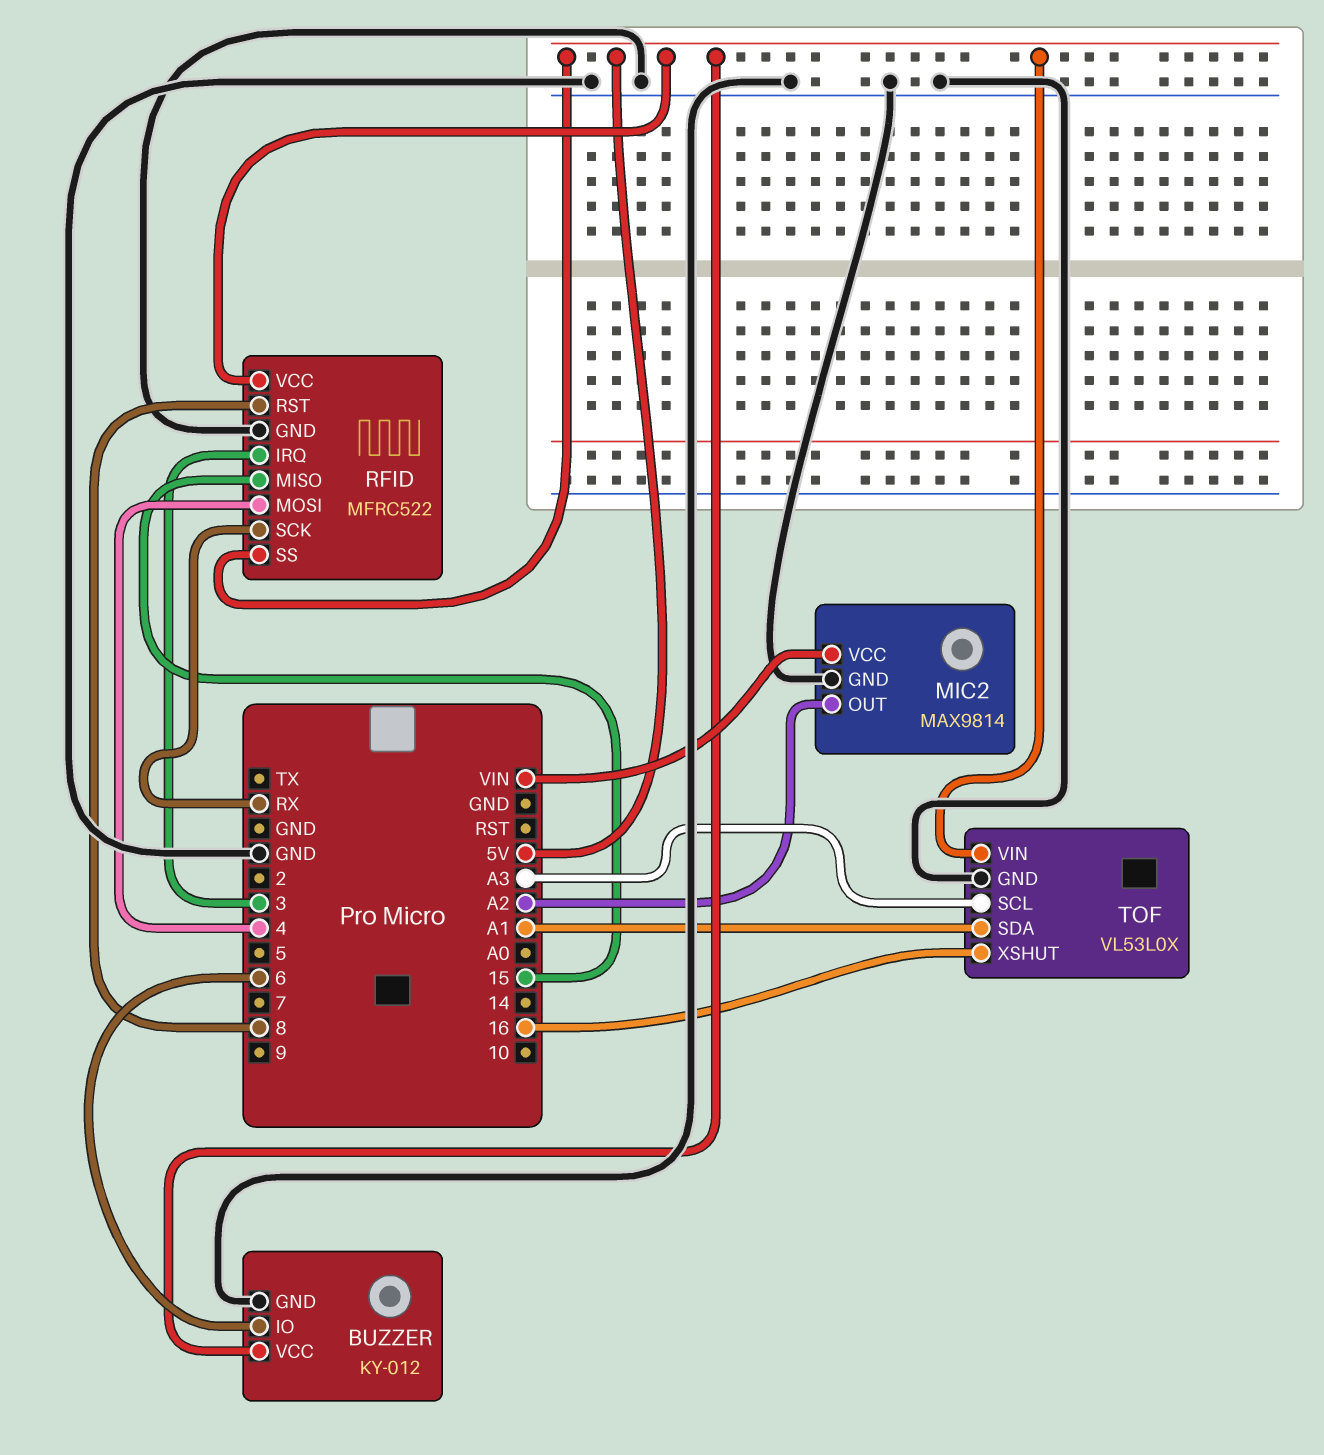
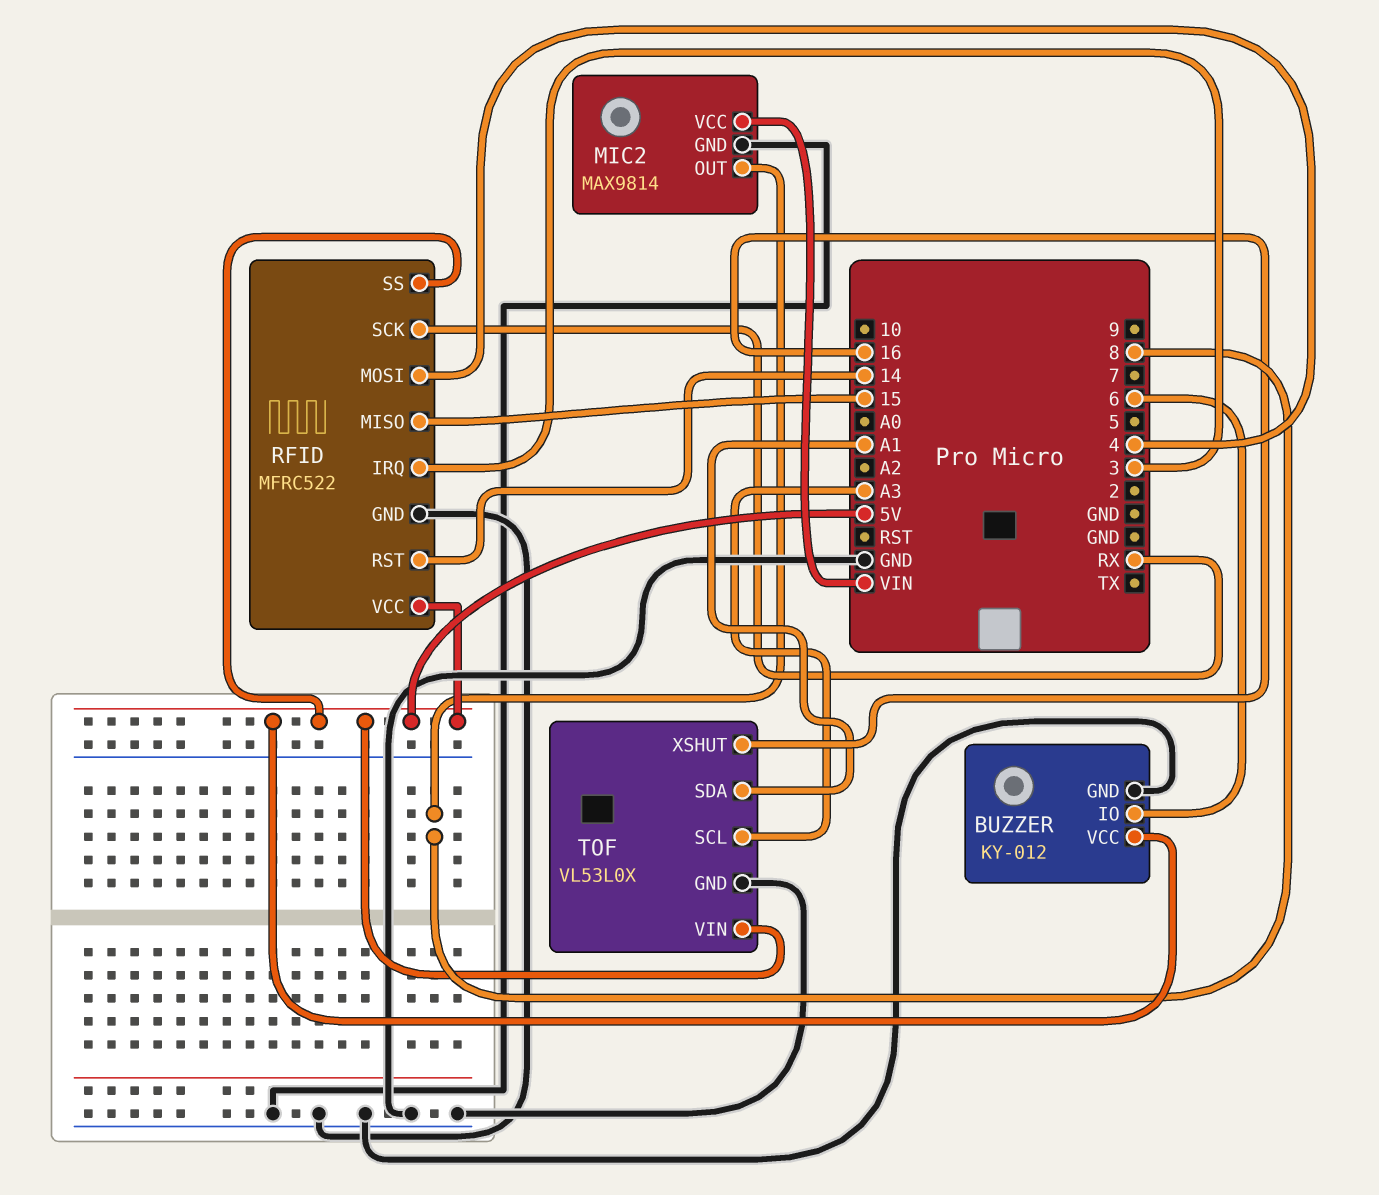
MIC2 pin OUT: A2 -> 8
RFID pin RST: 8 -> 14

